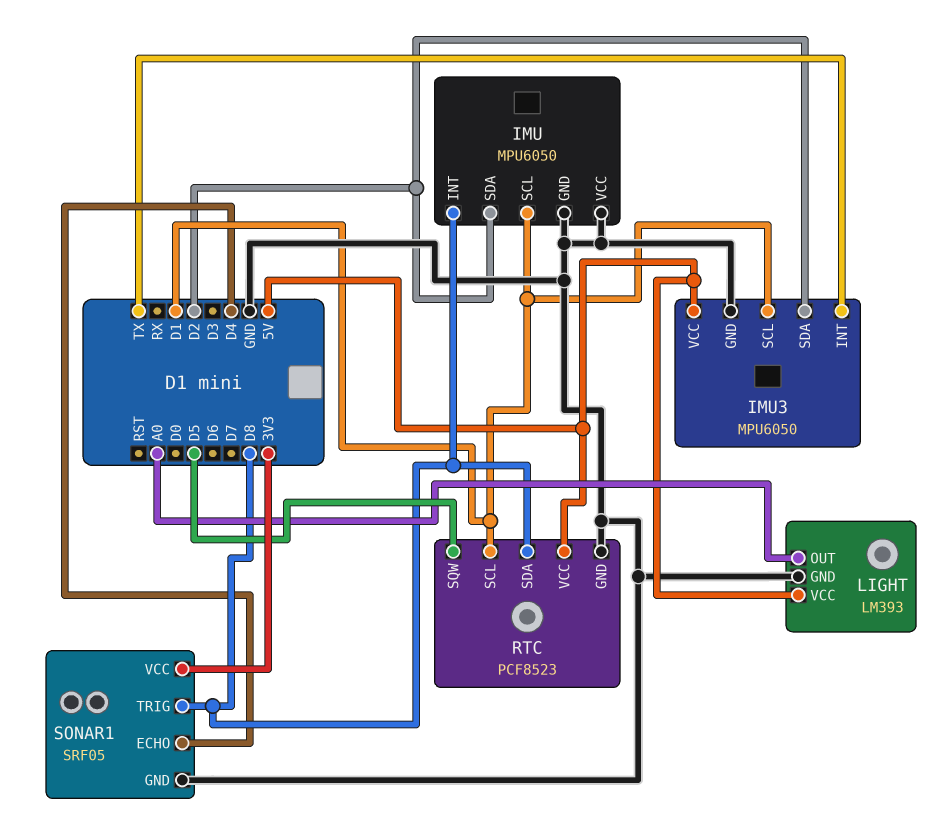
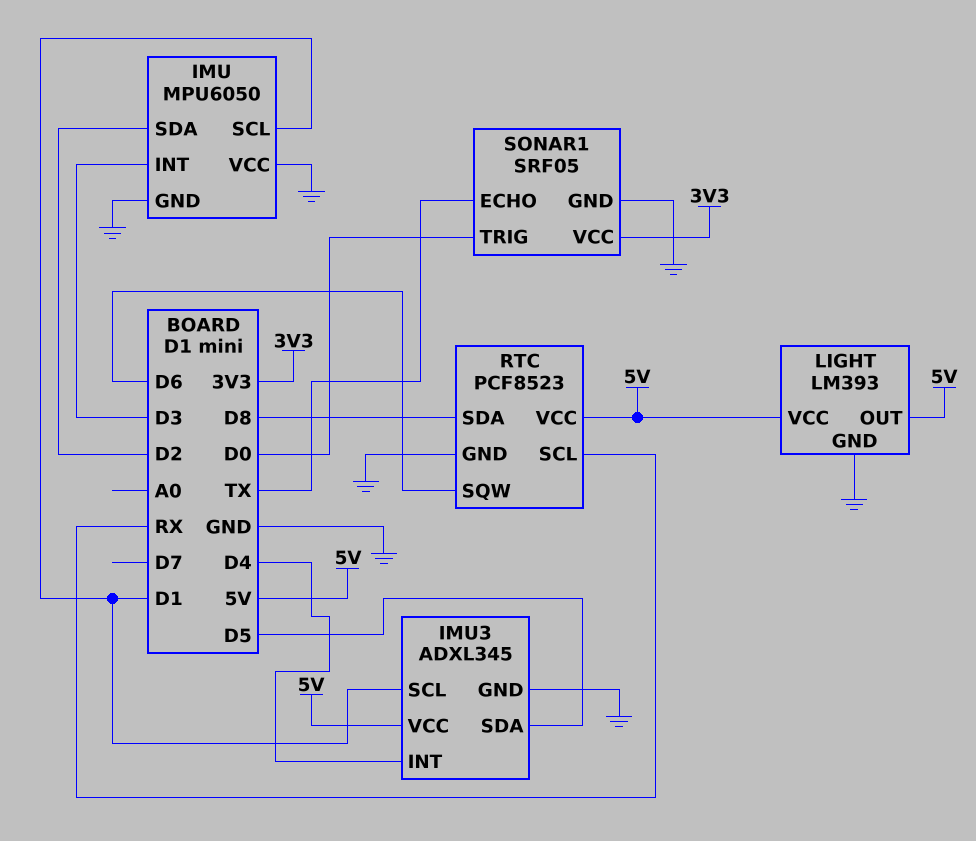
IMU pin INT: D8 -> D3
IMU3: MPU6050 -> ADXL345
IMU3 pin INT: TX -> D4
IMU3 pin SDA: D2 -> D5
LIGHT pin OUT: A0 -> 5V
RTC pin SCL: D1 -> RX
RTC pin SQW: D5 -> D6
SONAR1 pin ECHO: D4 -> TX
SONAR1 pin TRIG: D8 -> D0

